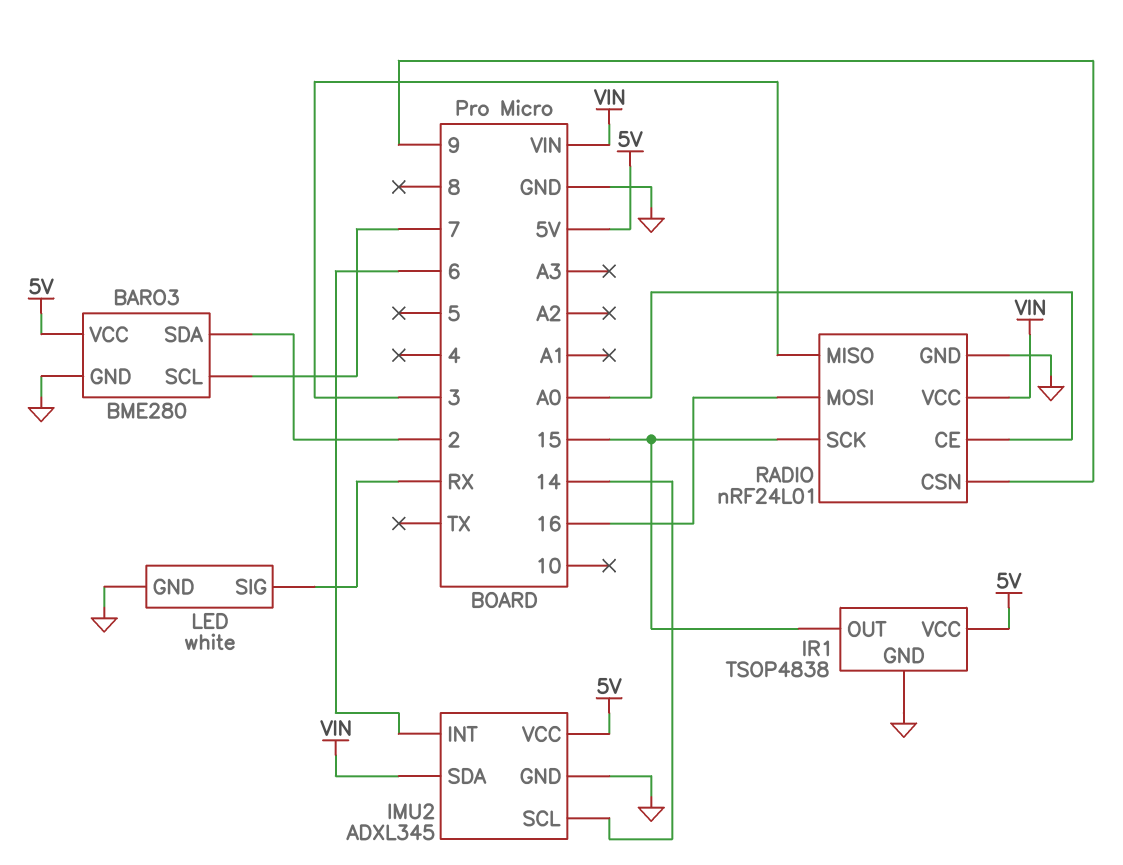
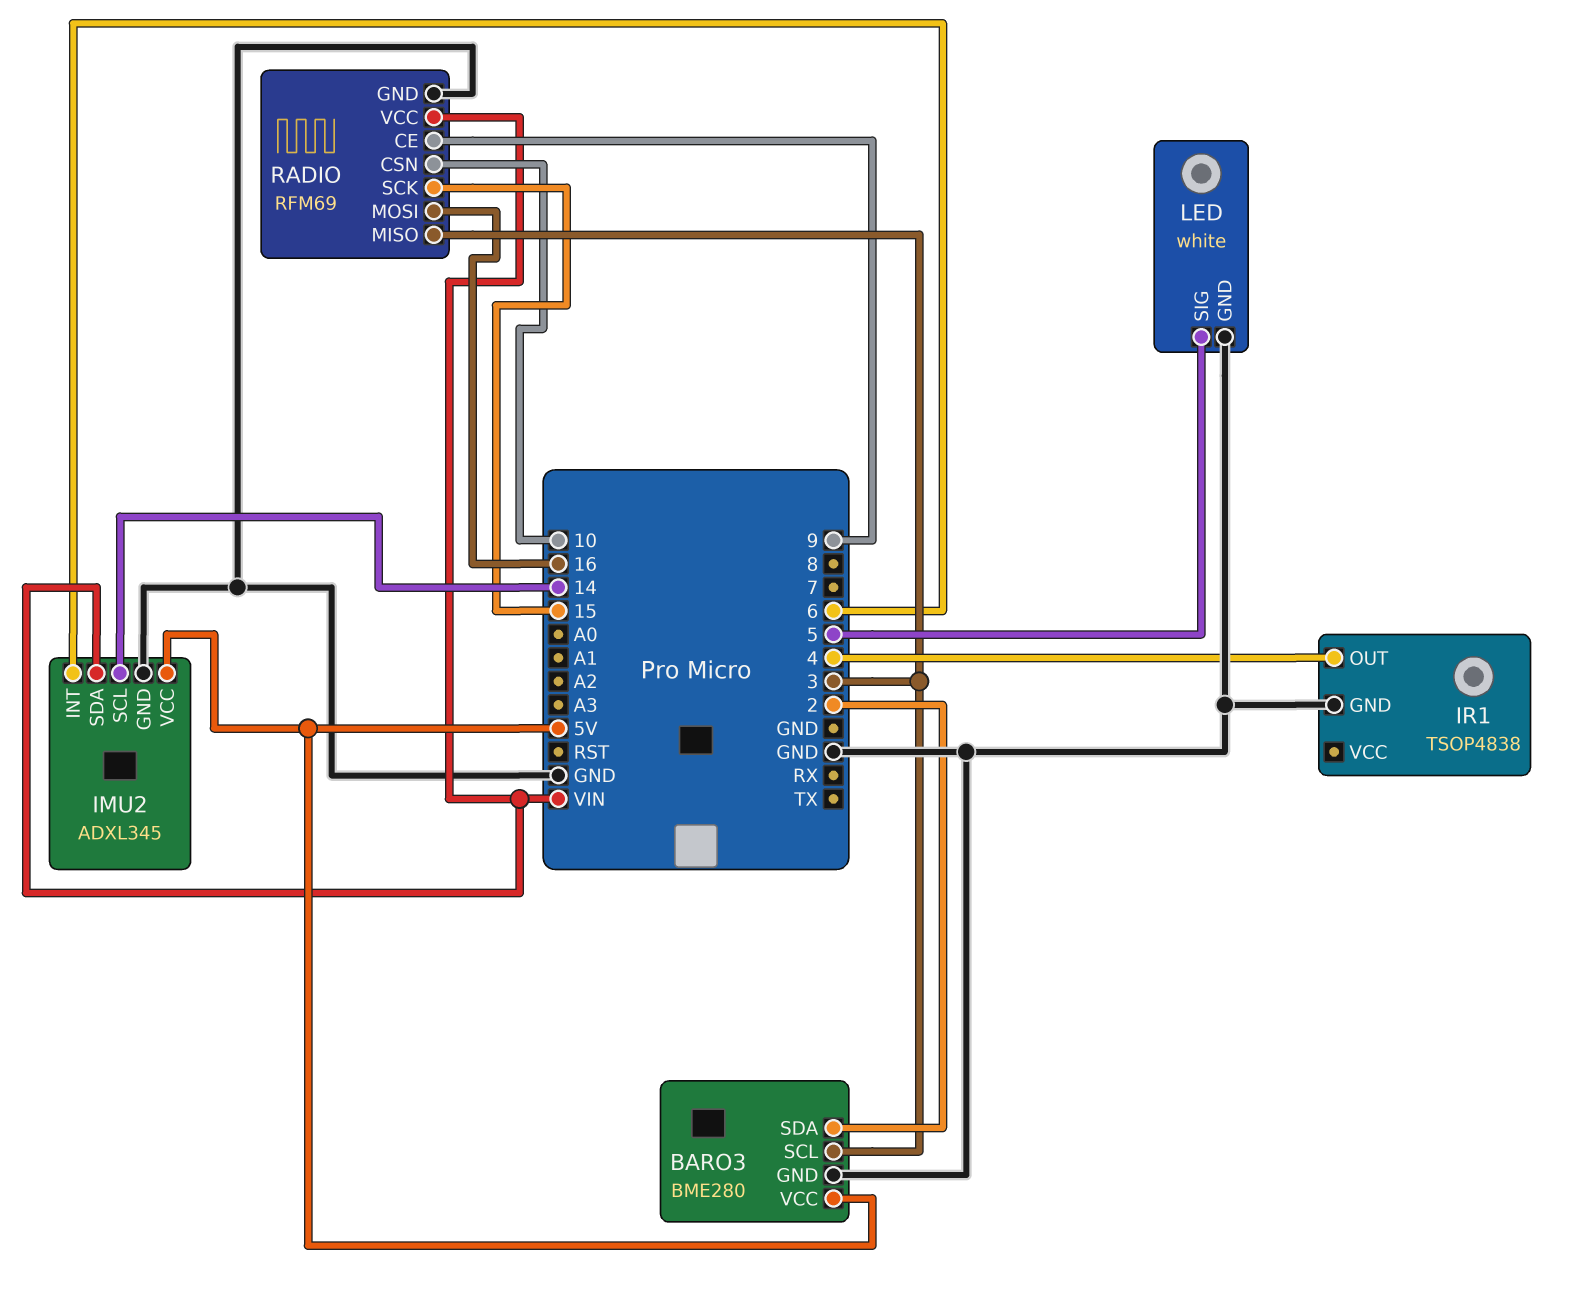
BARO3 pin SCL: 7 -> 3
IR1 pin OUT: 15 -> 4
IR1 pin VCC: 5V -> none
LED pin SIG: RX -> 5
RADIO: nRF24L01 -> RFM69
RADIO pin CE: A0 -> 9
RADIO pin CSN: 9 -> 10

